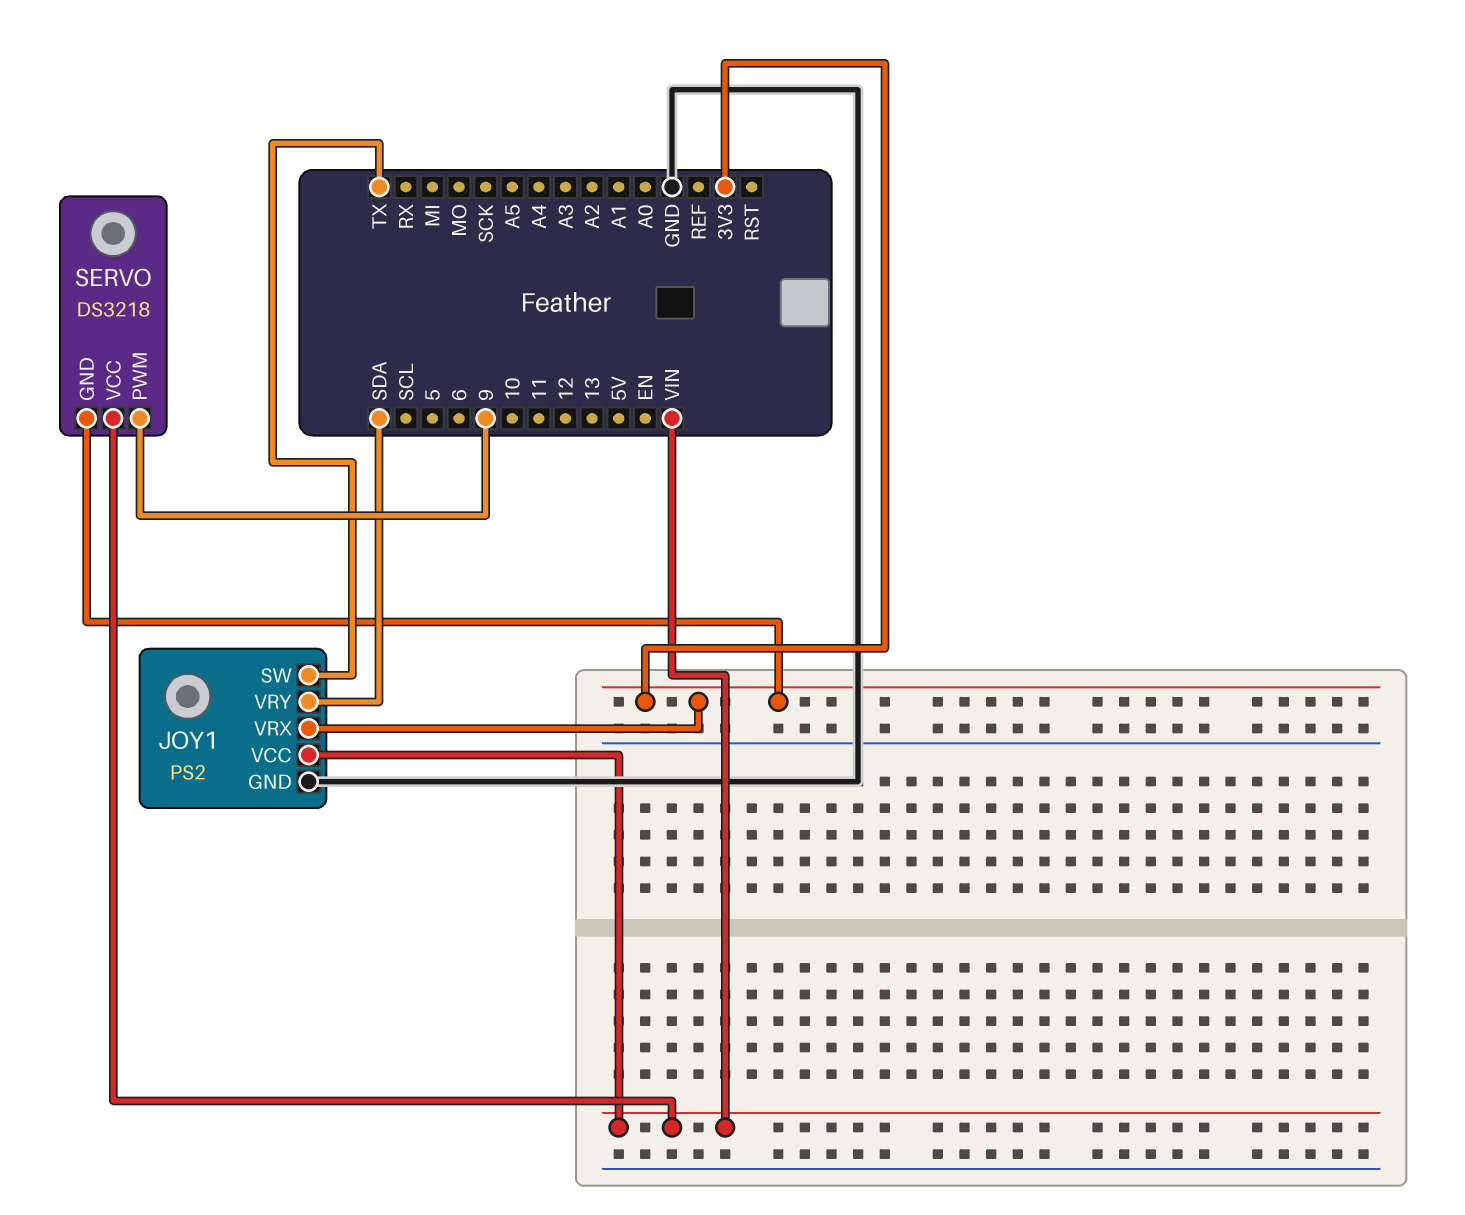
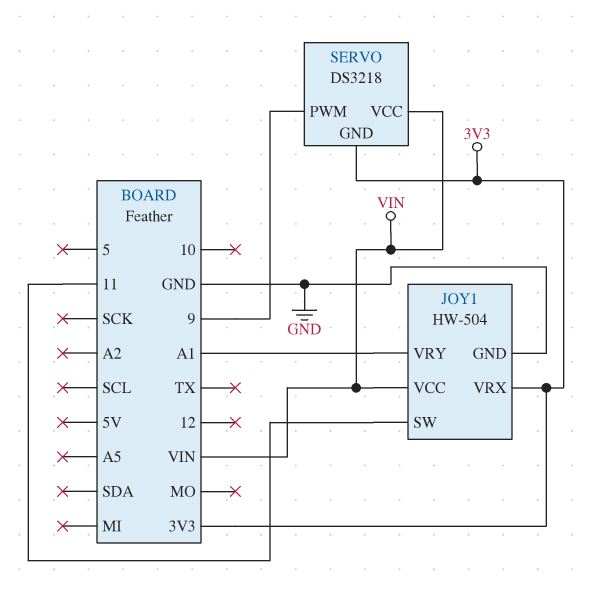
JOY1: PS2 -> HW-504
JOY1 pin SW: TX -> 11
JOY1 pin VRY: SDA -> A1

